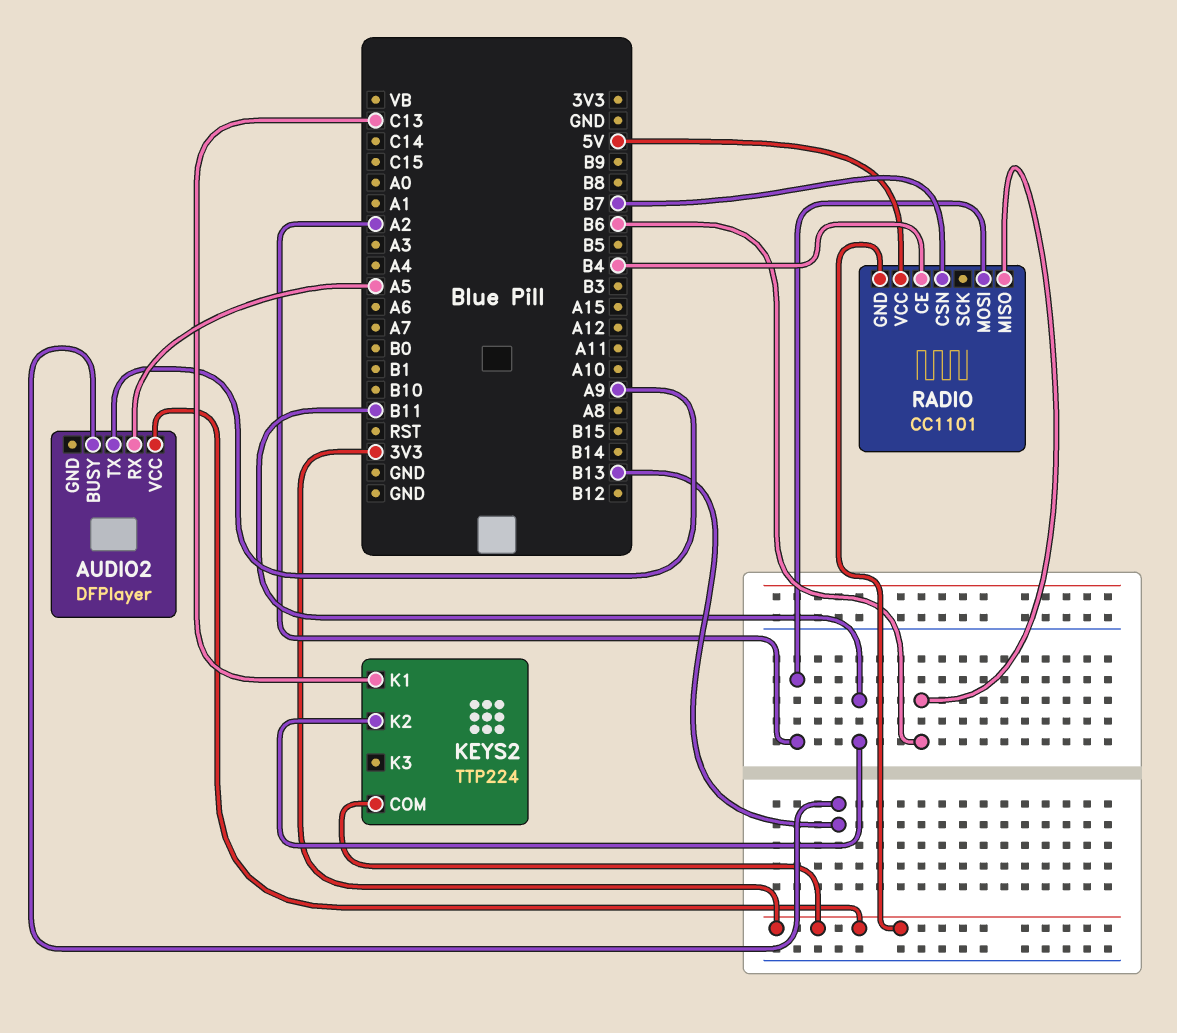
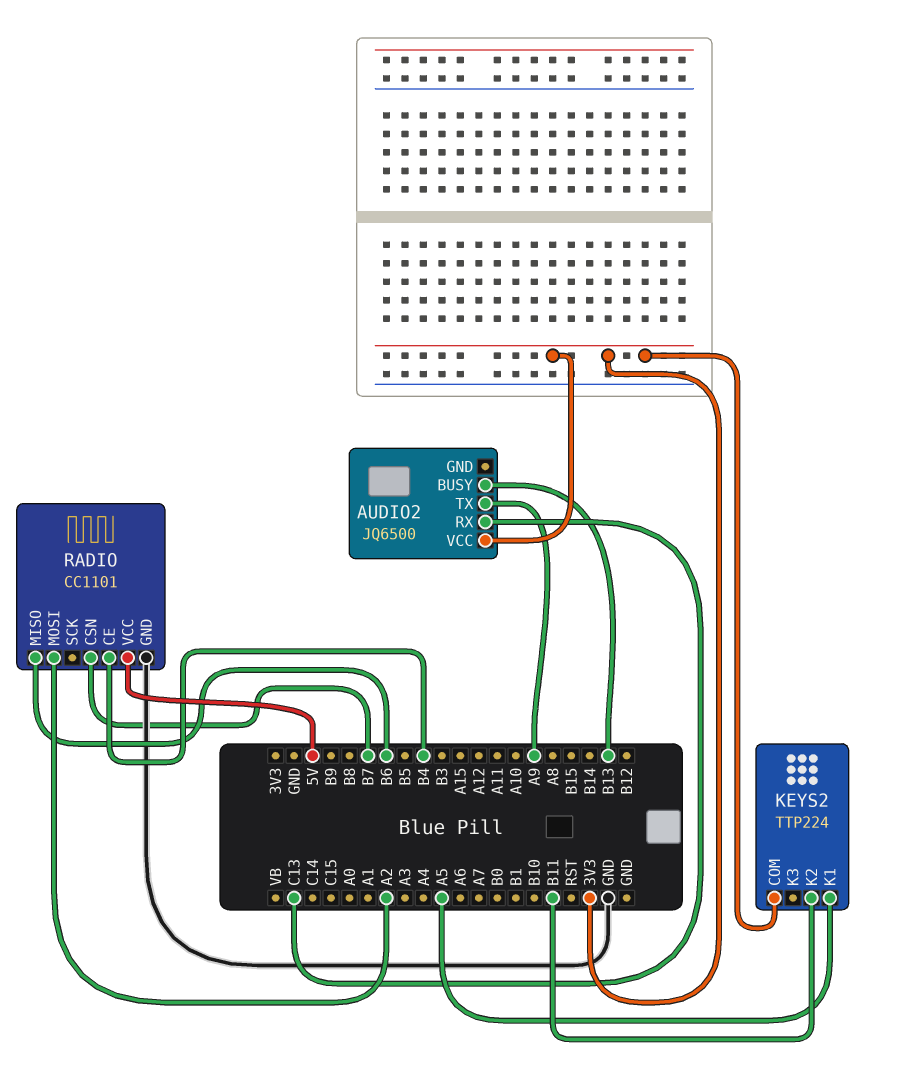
AUDIO2: DFPlayer -> JQ6500
AUDIO2 pin RX: A5 -> C13
KEYS2 pin K1: C13 -> A5
RADIO pin GND: 3V3 -> GND

